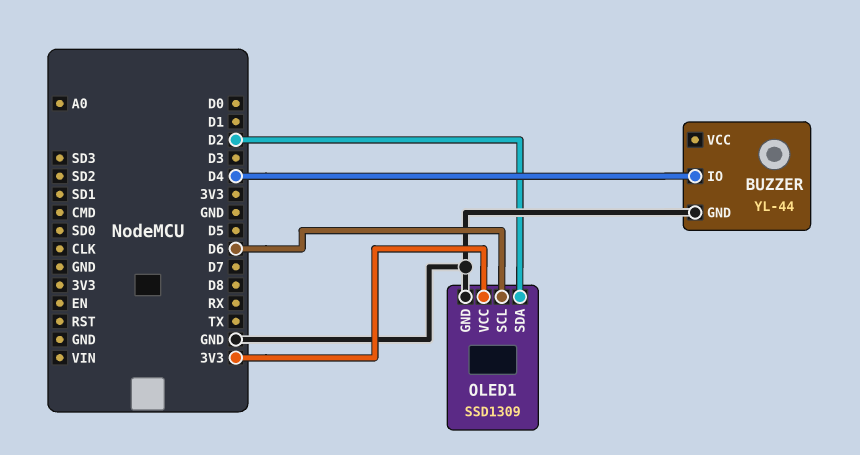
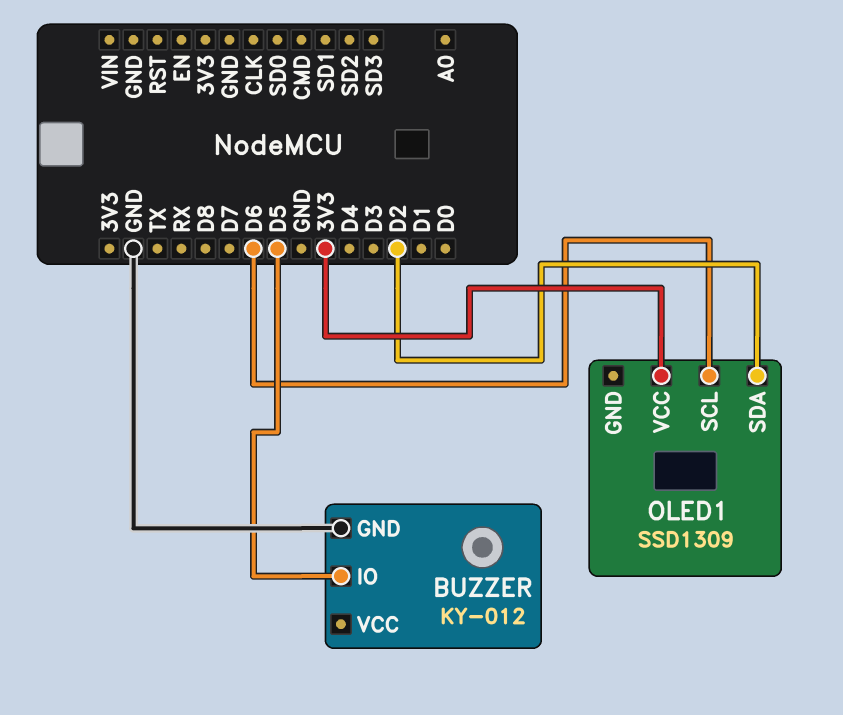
BUZZER: YL-44 -> KY-012
BUZZER pin IO: D4 -> D5
OLED1 pin GND: GND -> none

